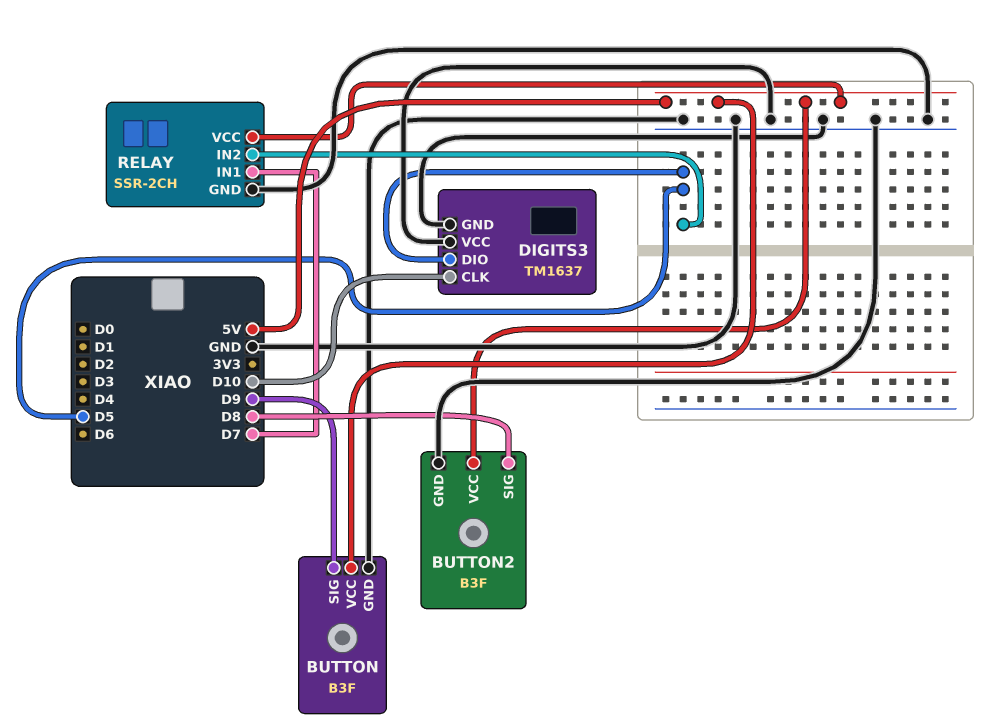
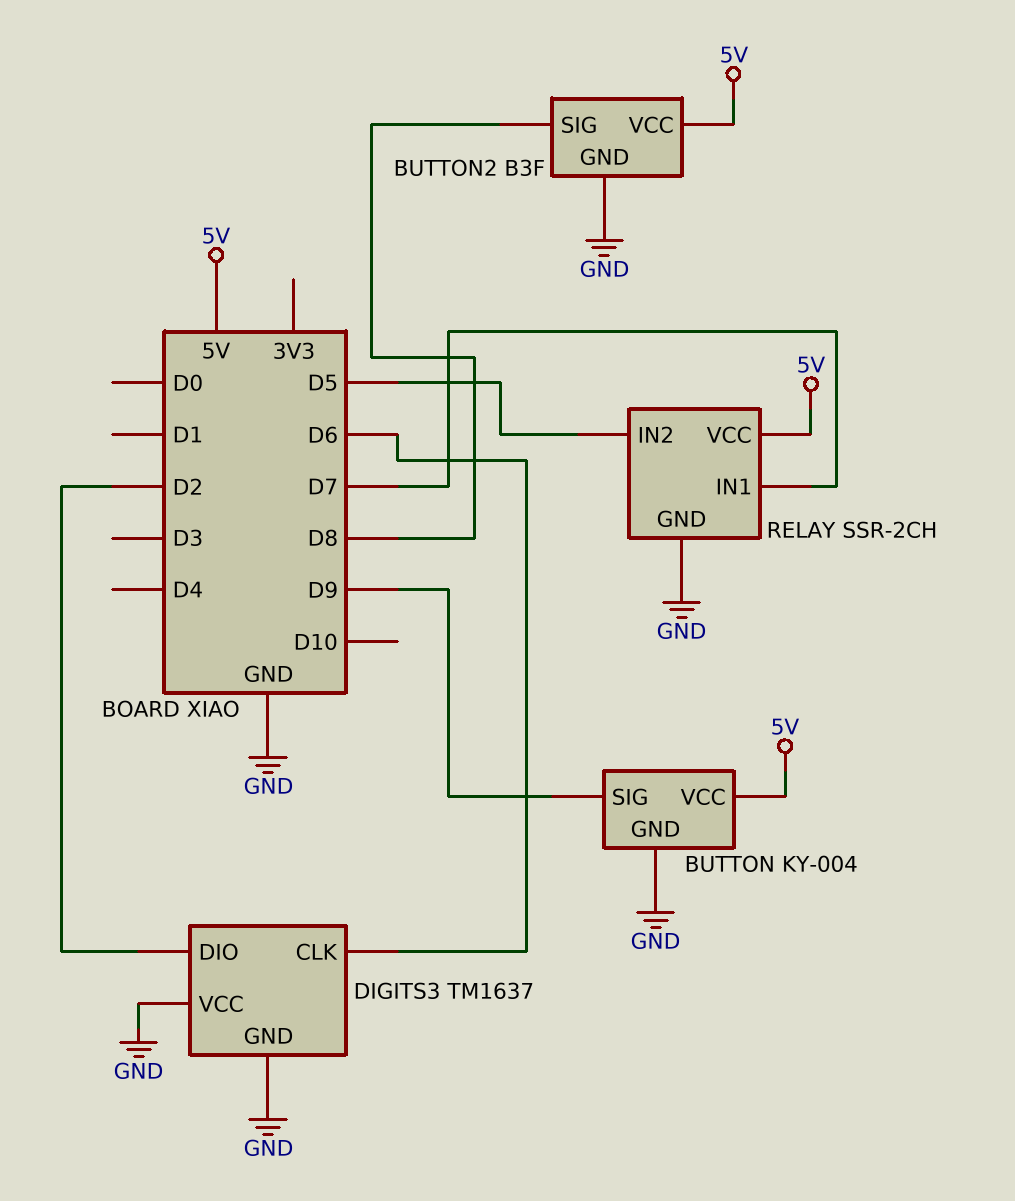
BUTTON: B3F -> KY-004
DIGITS3 pin CLK: D10 -> D6
DIGITS3 pin DIO: D5 -> D2

